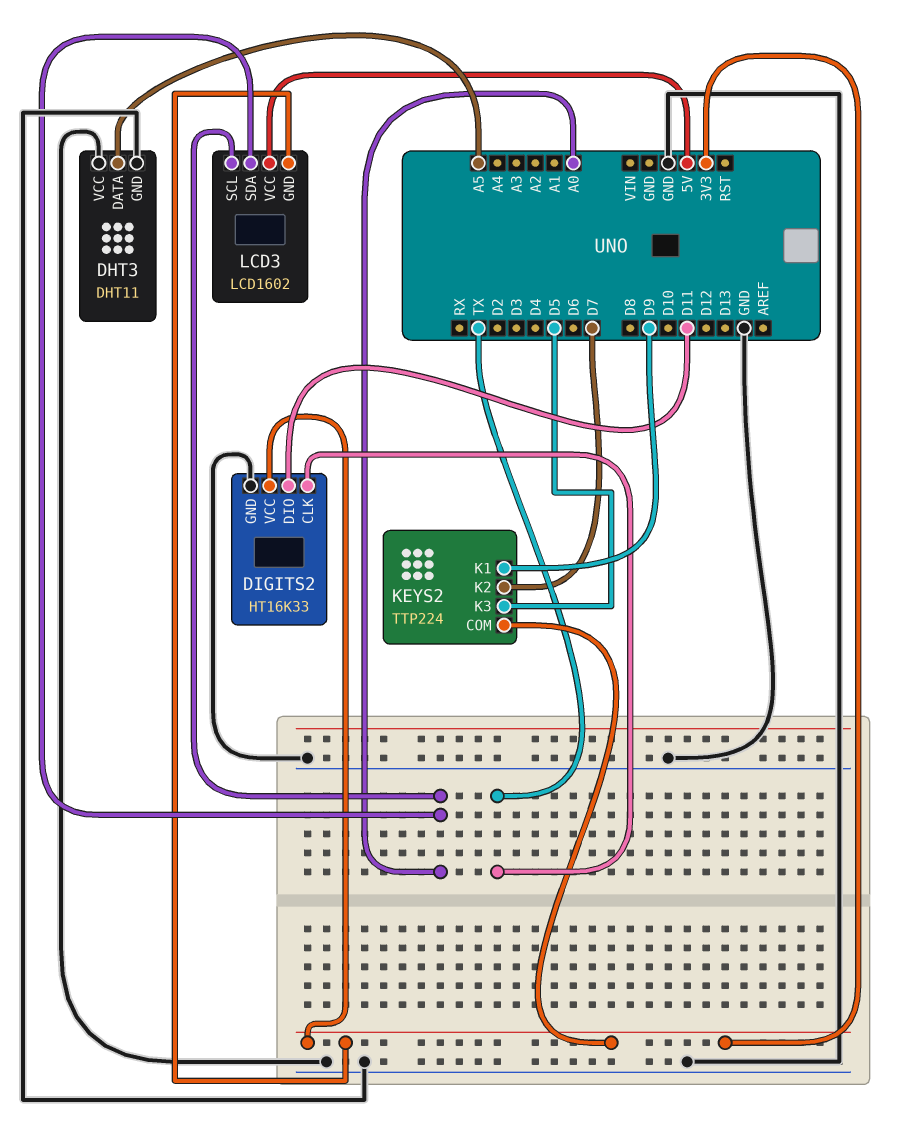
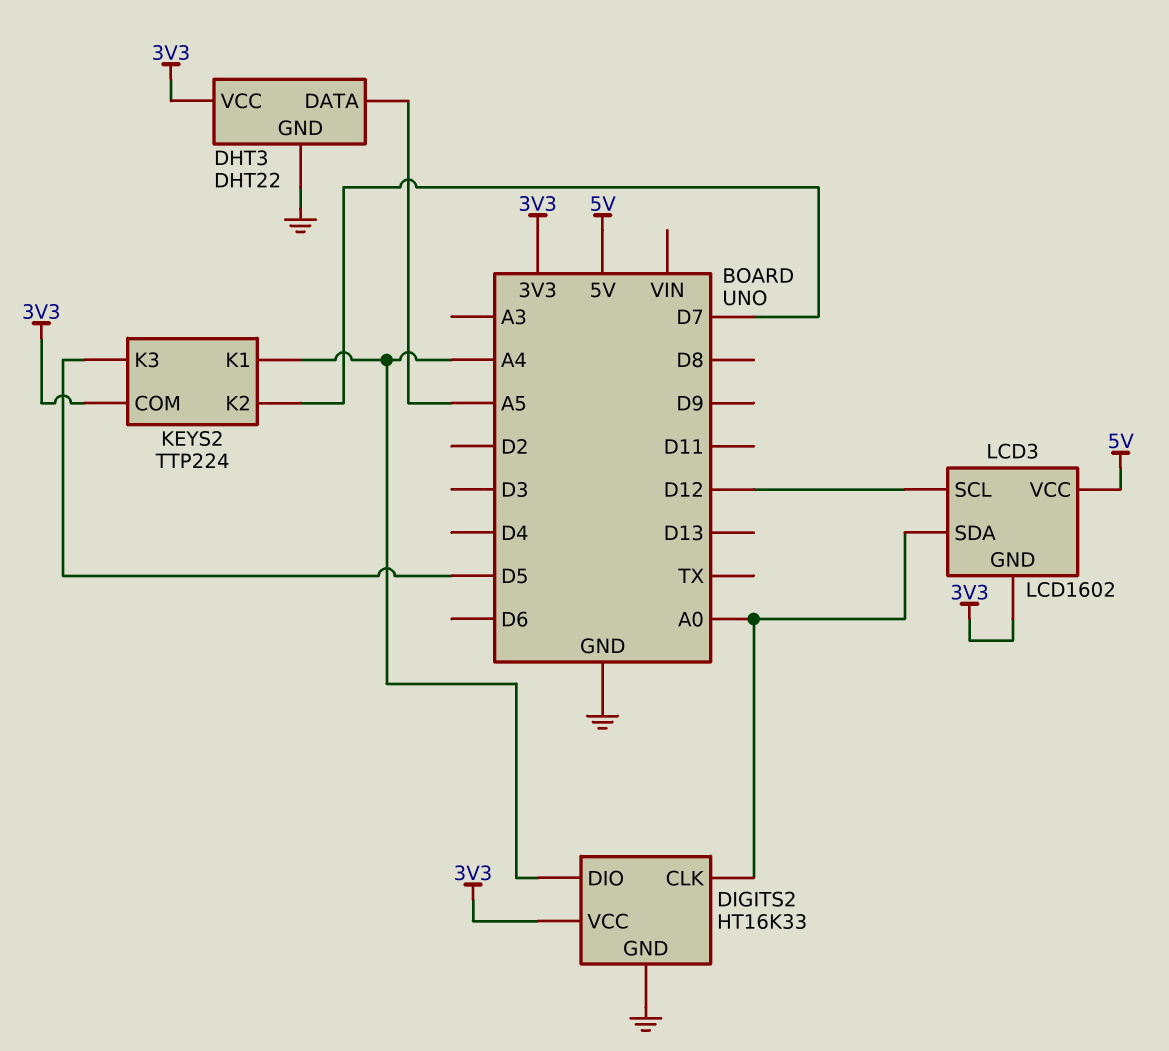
DHT3: DHT11 -> DHT22
DHT3 pin VCC: GND -> 3V3
DIGITS2 pin CLK: TX -> A0
DIGITS2 pin DIO: D11 -> A4
KEYS2 pin K1: D9 -> A4
LCD3 pin SCL: A0 -> D12

